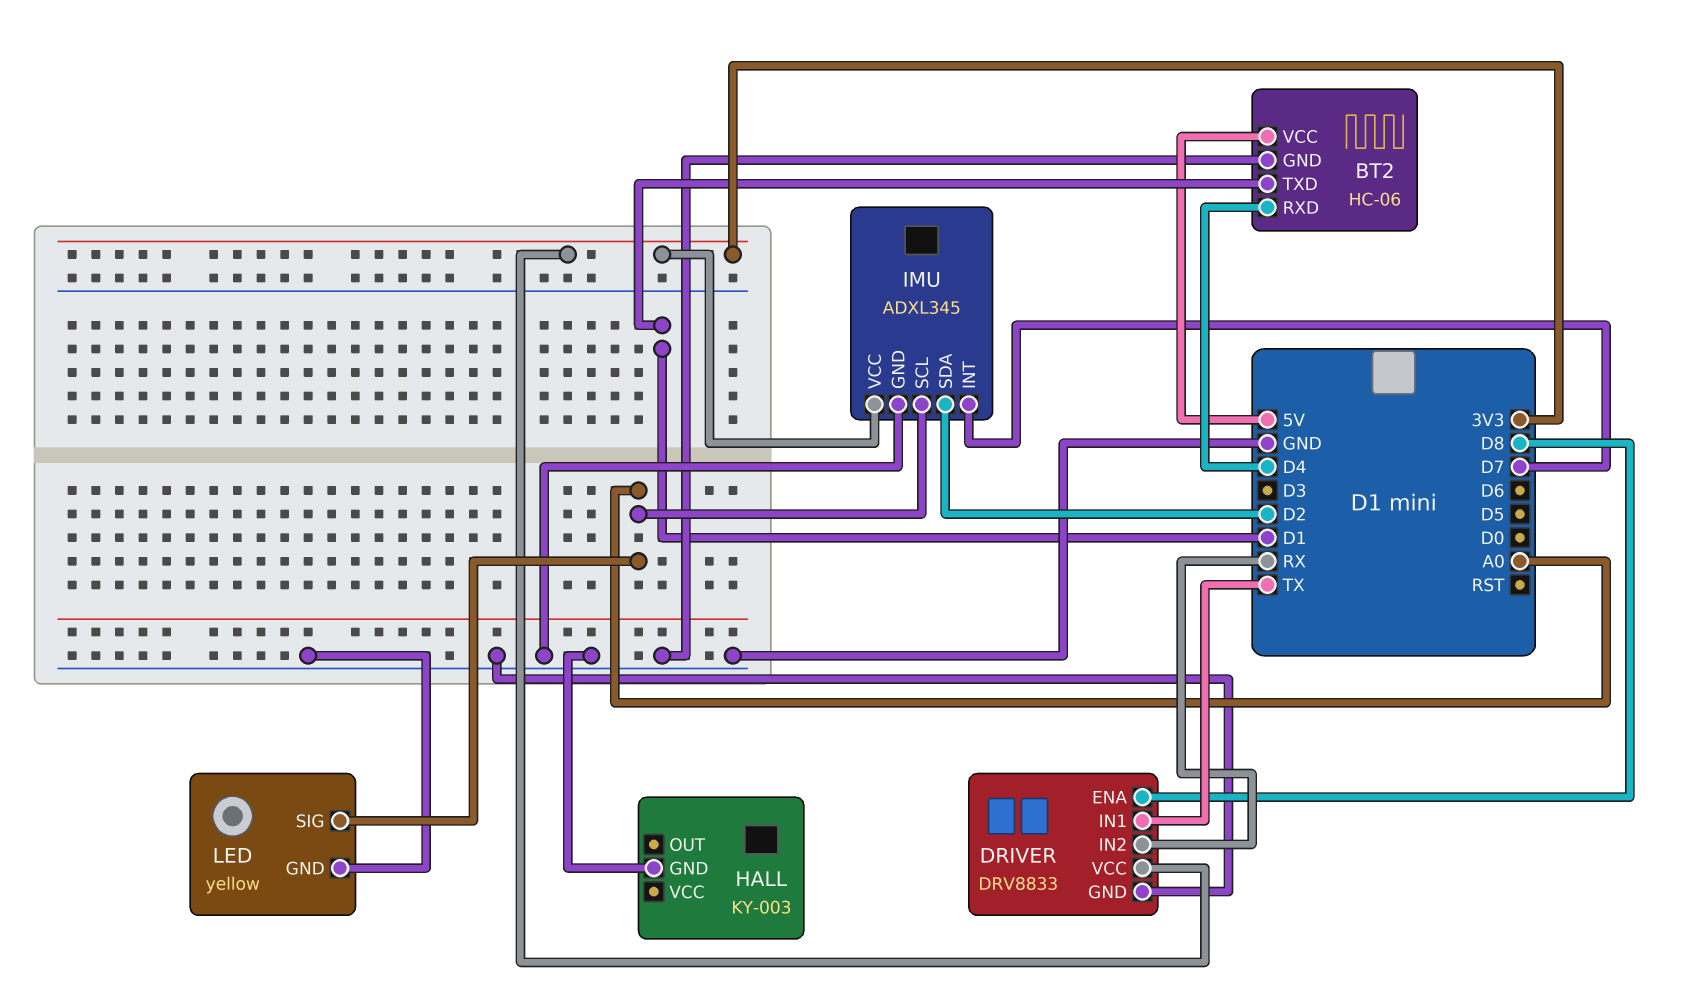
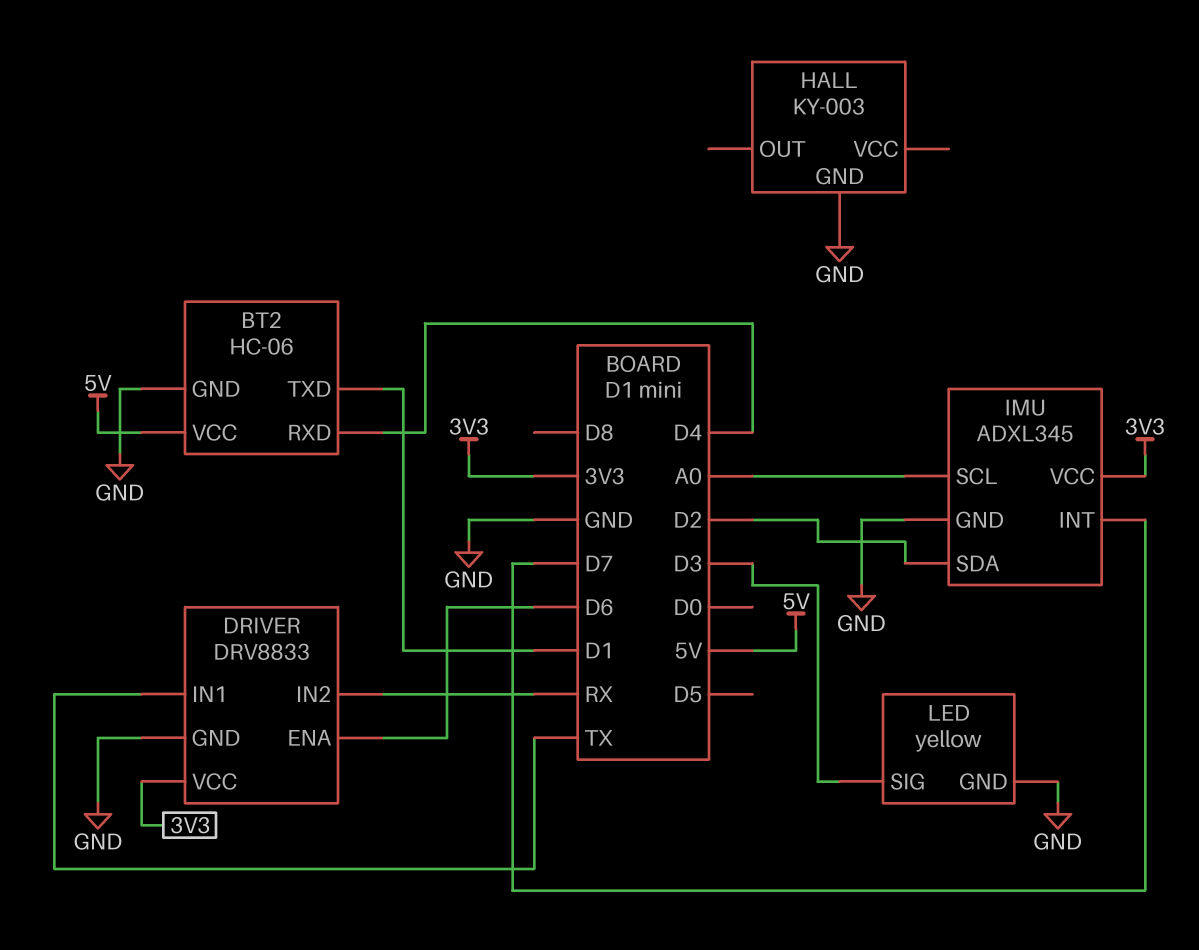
DRIVER pin ENA: D8 -> D6
LED pin SIG: A0 -> D3

